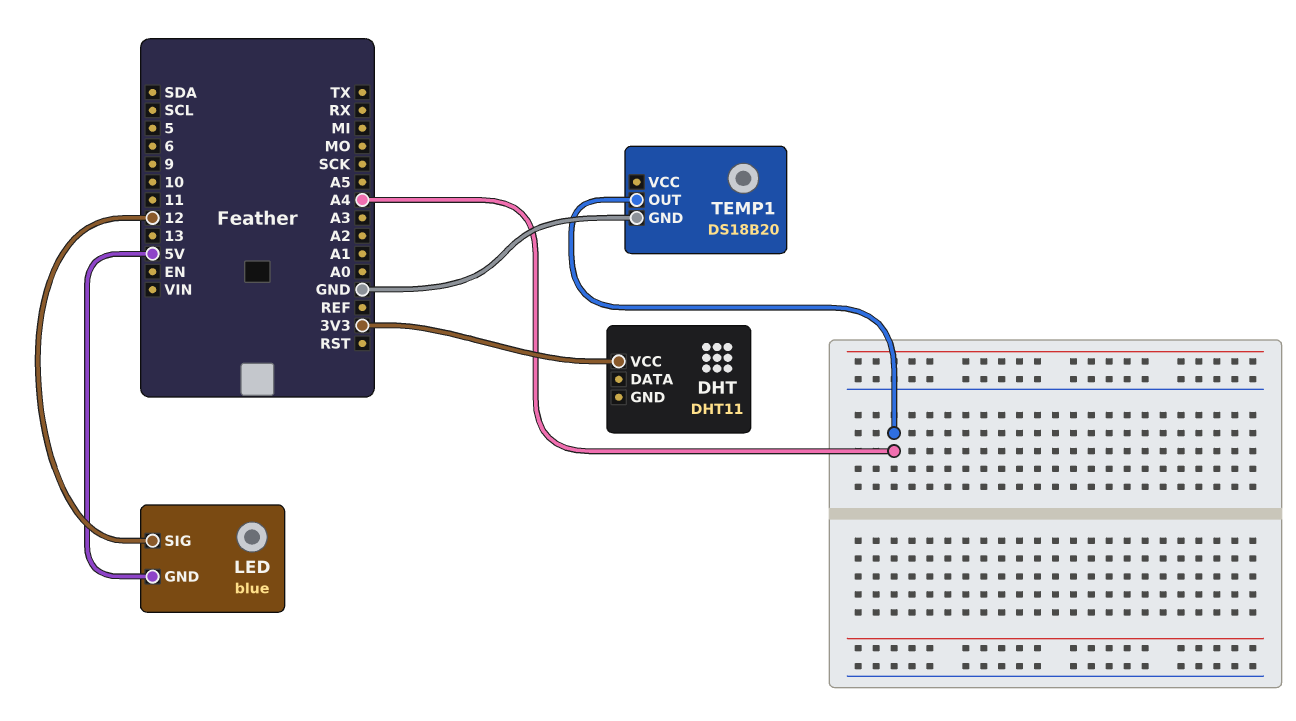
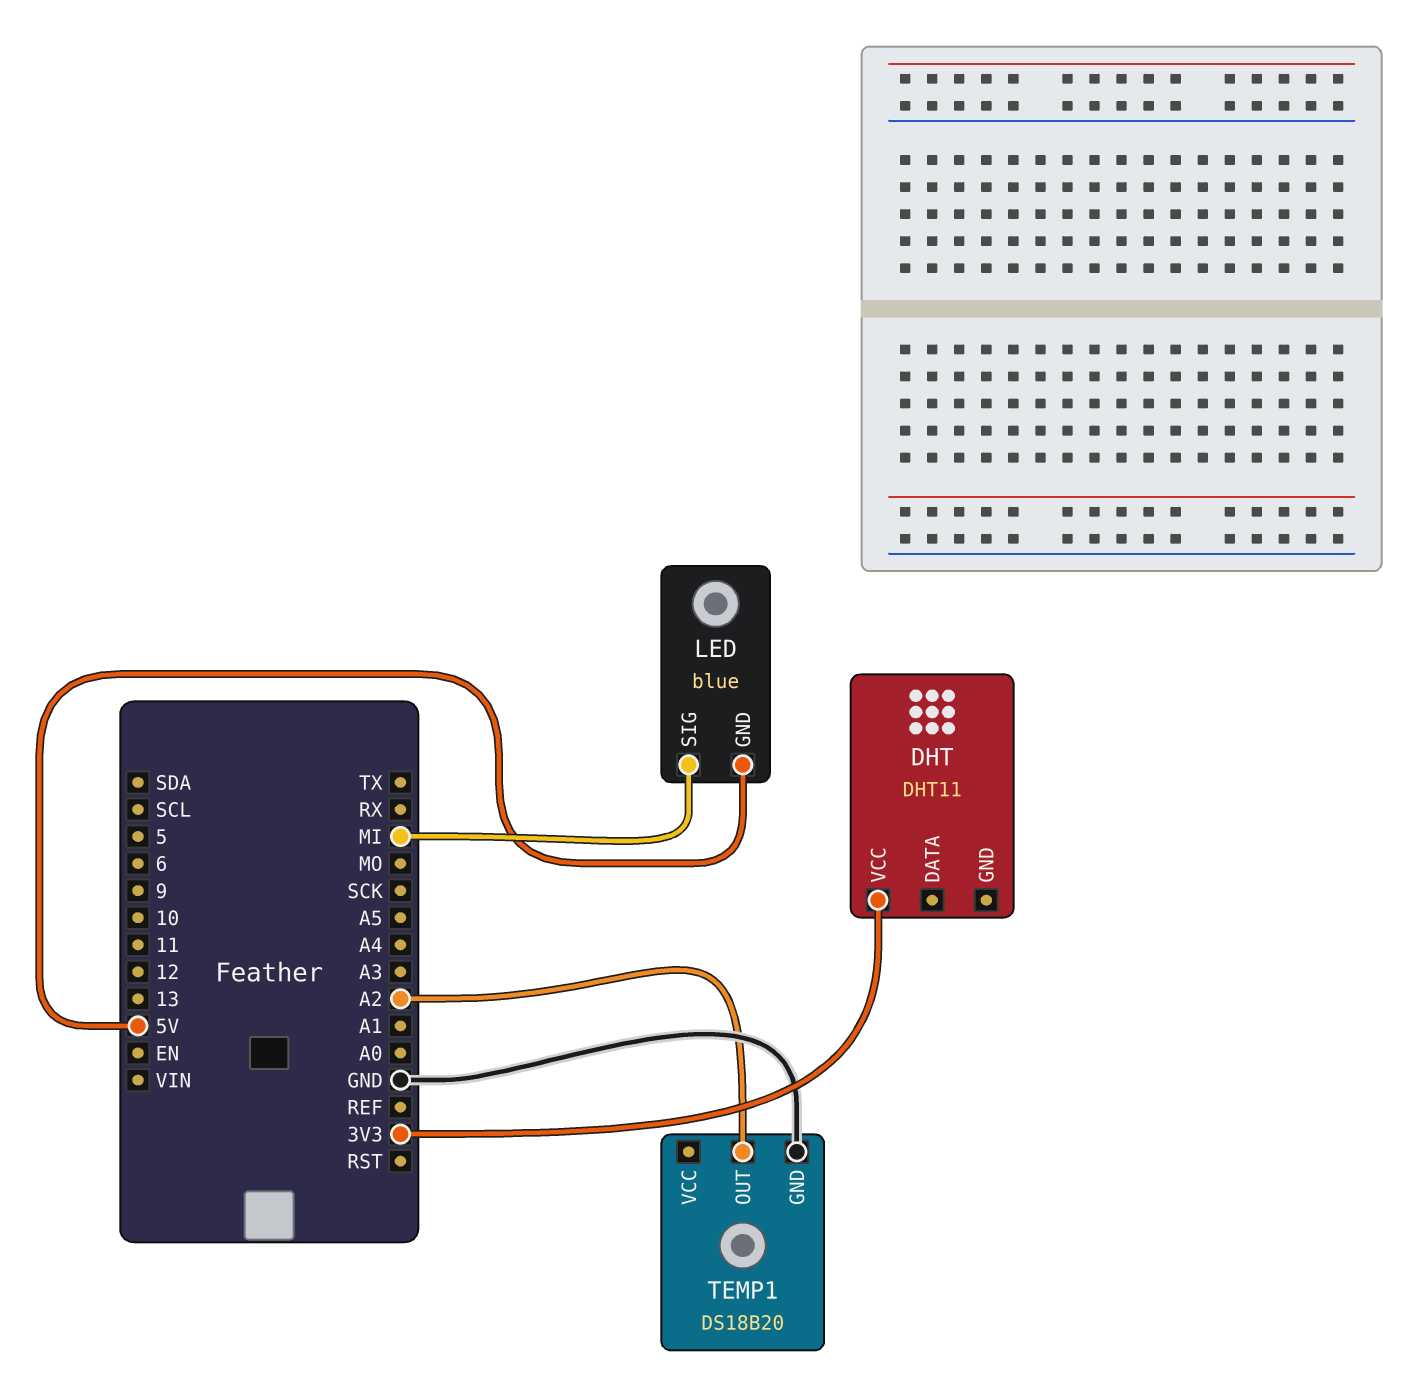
LED pin SIG: 12 -> MI
TEMP1 pin OUT: A4 -> A2

